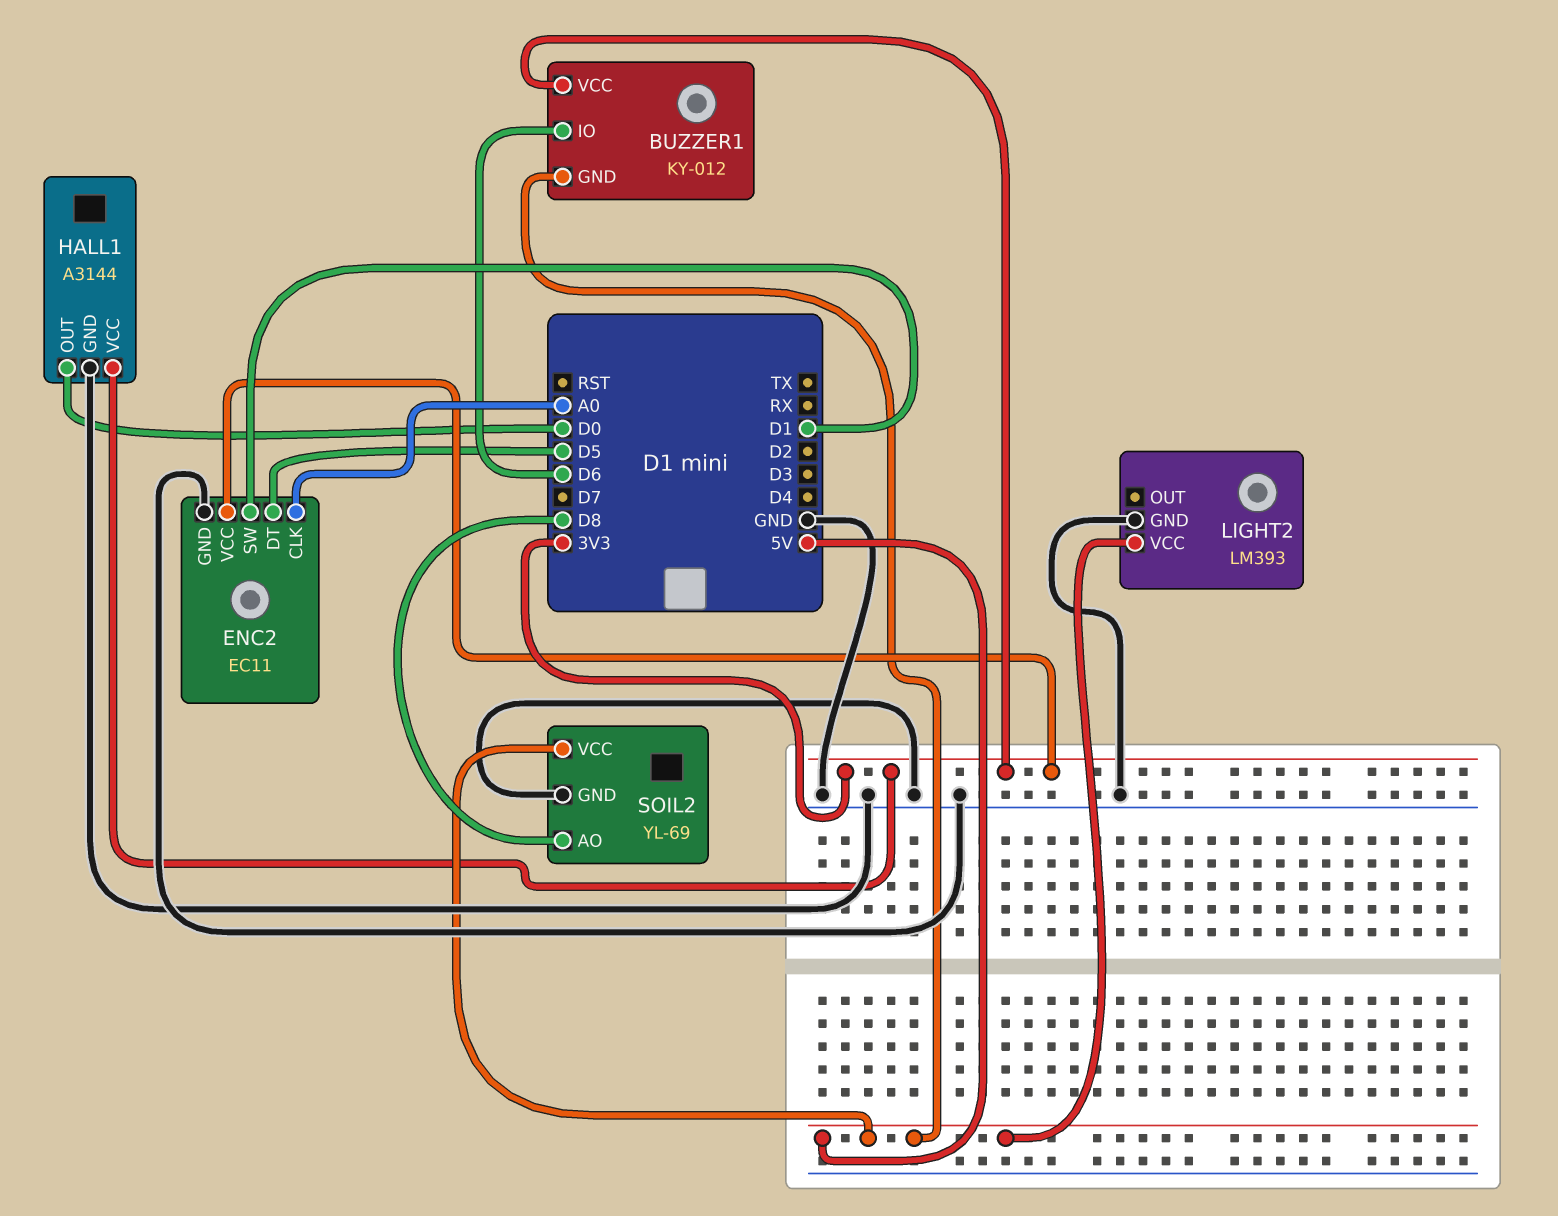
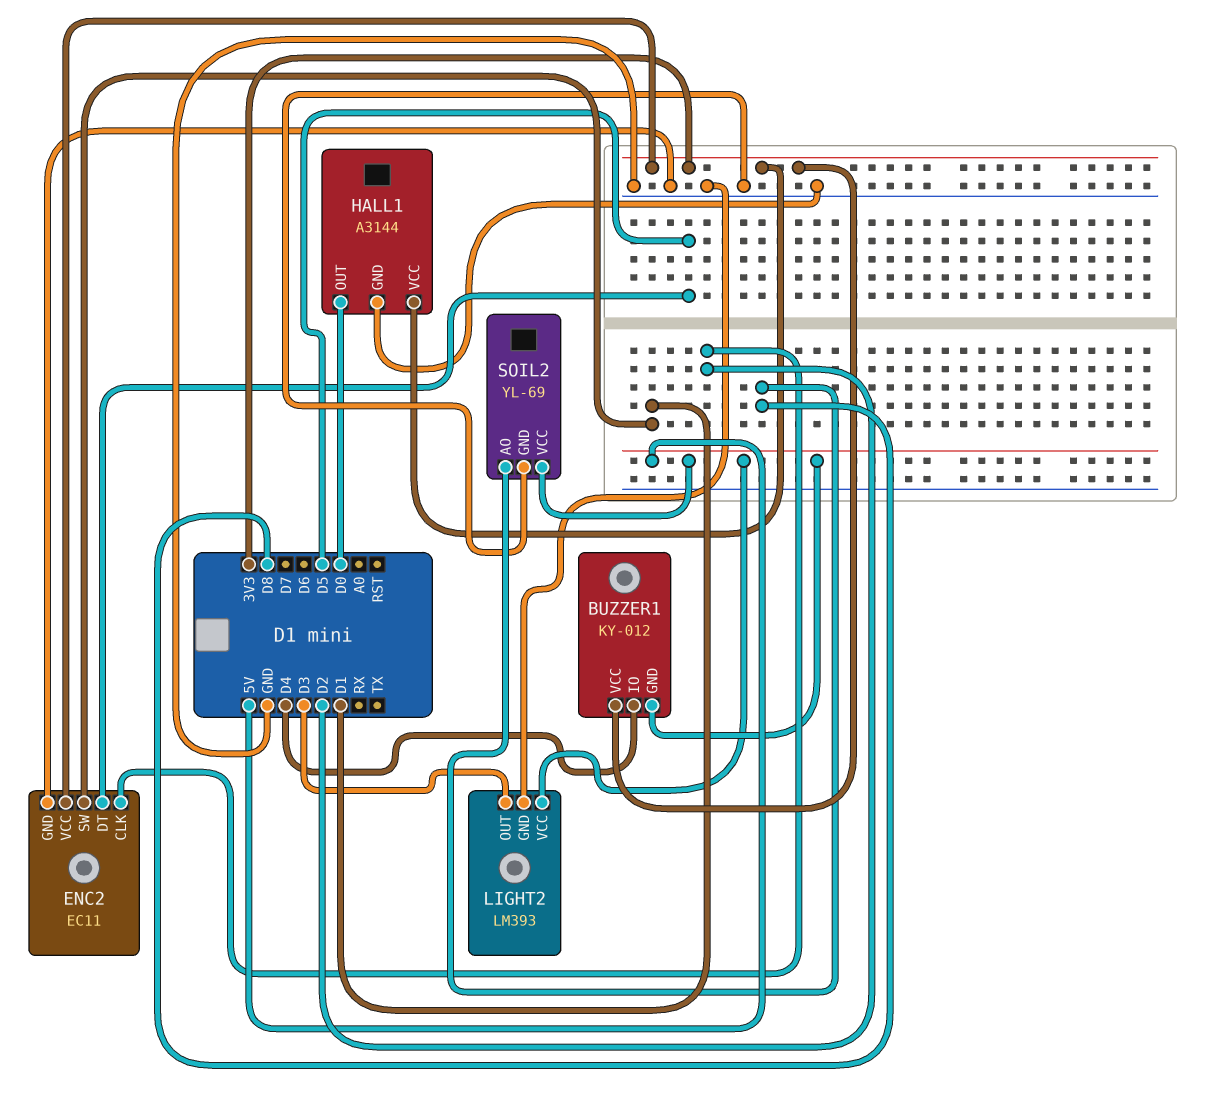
BUZZER1 pin IO: D6 -> D4
ENC2 pin CLK: A0 -> D2
LIGHT2 pin OUT: none -> D3

